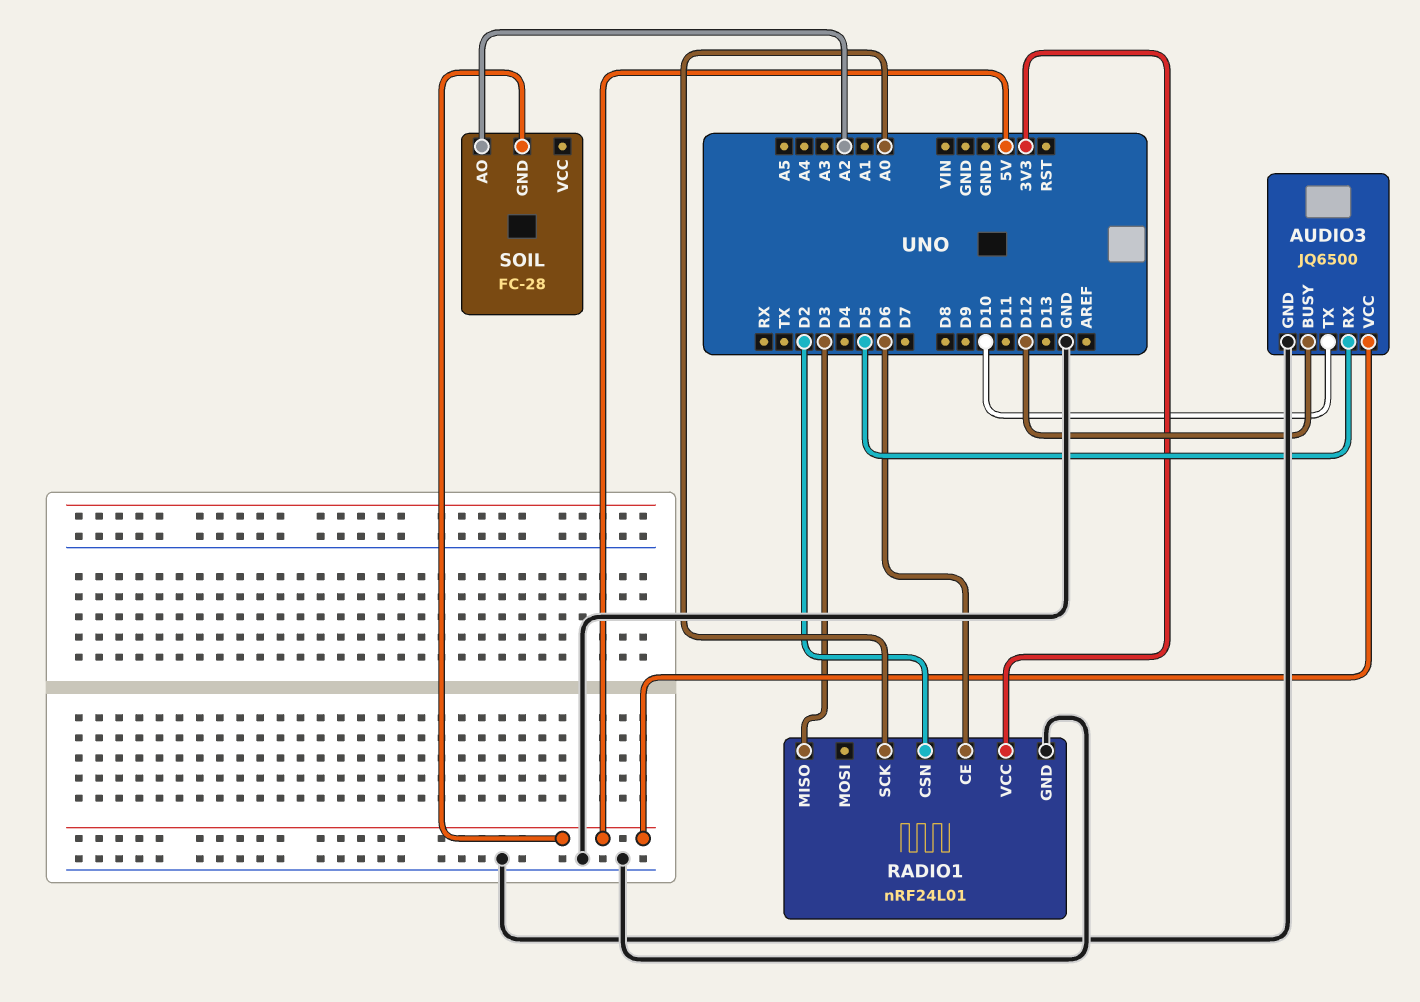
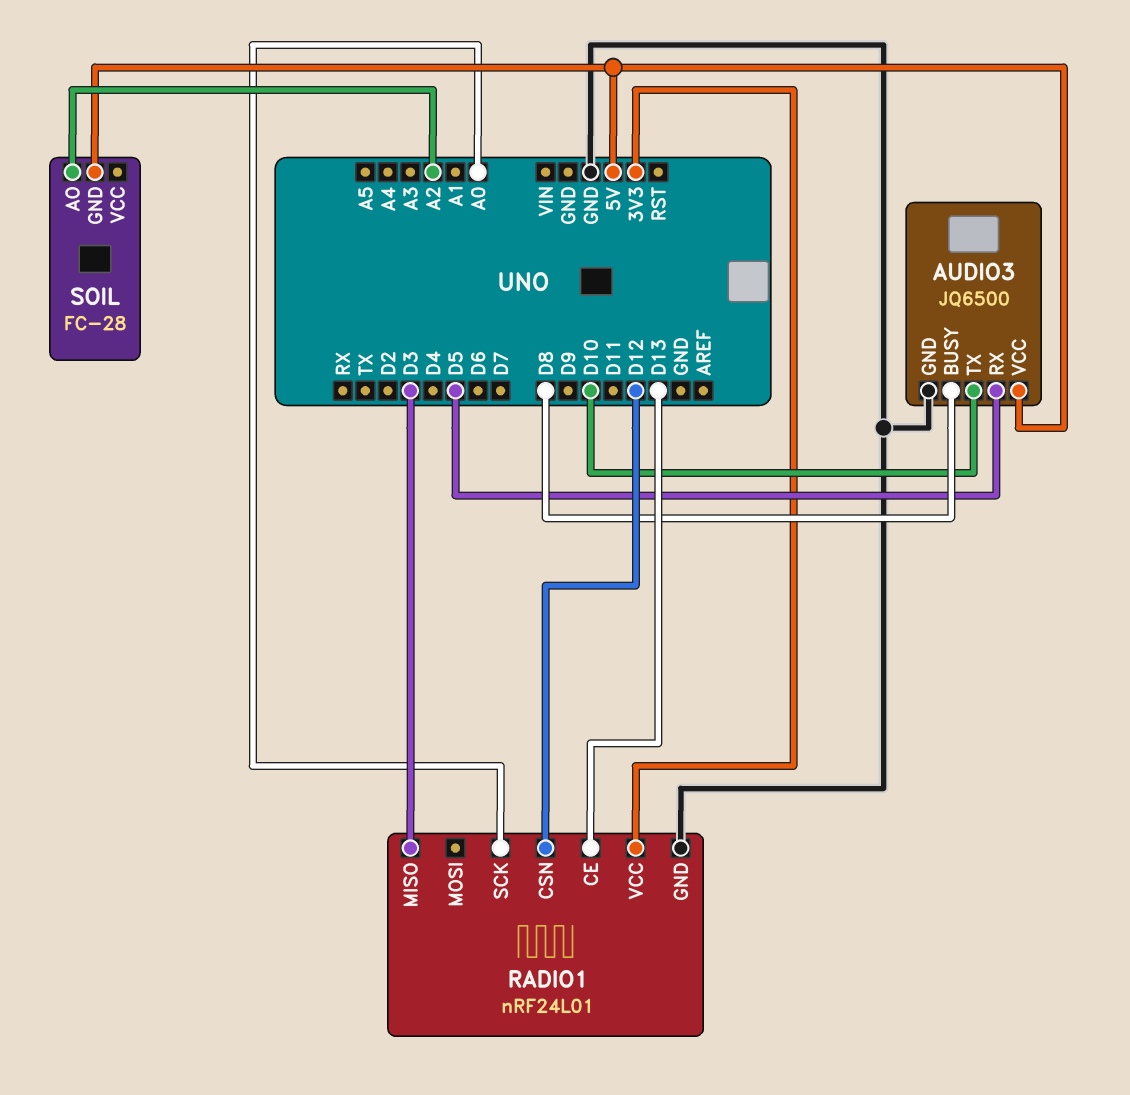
AUDIO3 pin BUSY: D12 -> D8
RADIO1 pin CE: D6 -> D13
RADIO1 pin CSN: D2 -> D12

